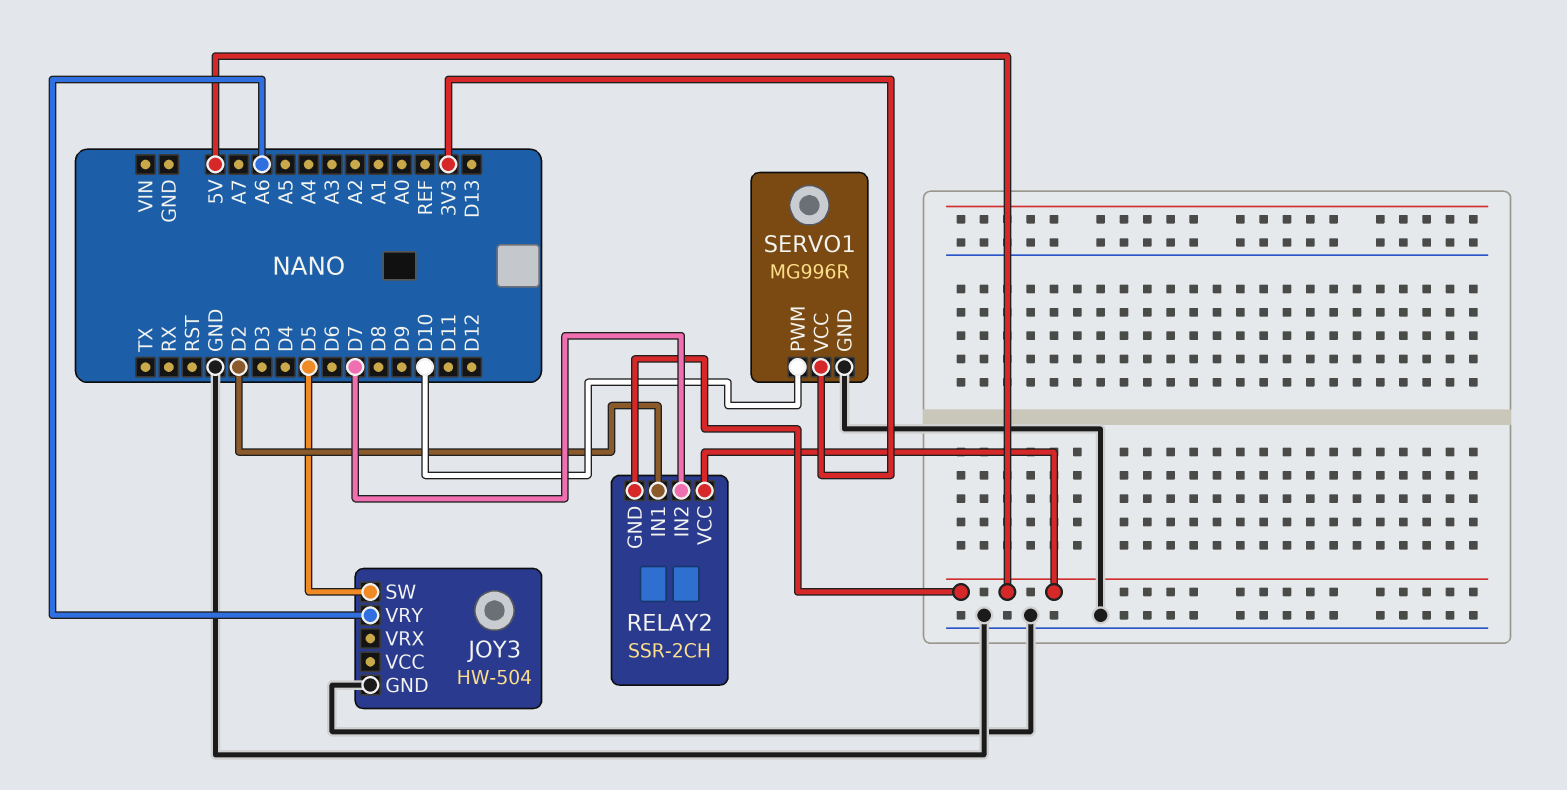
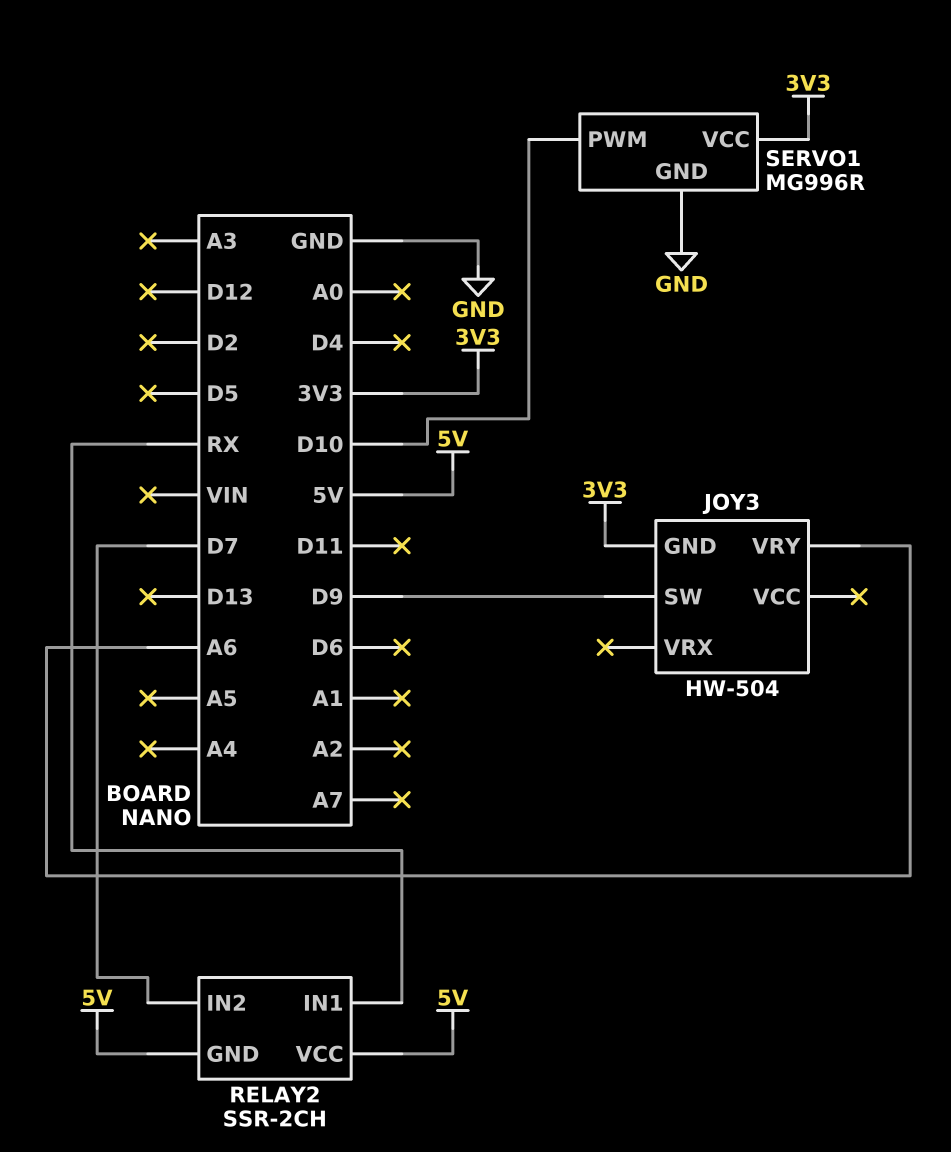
JOY3 pin GND: GND -> 3V3
JOY3 pin SW: D5 -> D9
RELAY2 pin IN1: D2 -> RX

